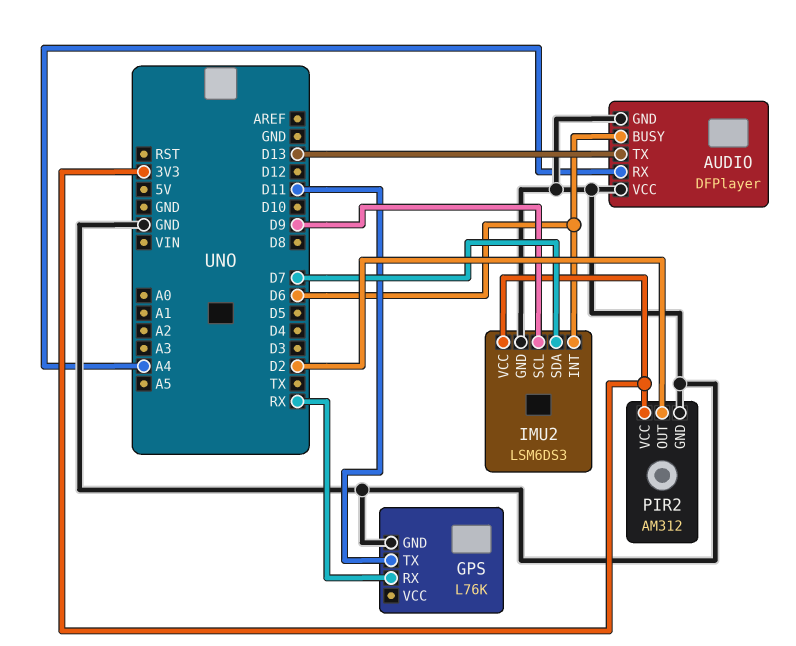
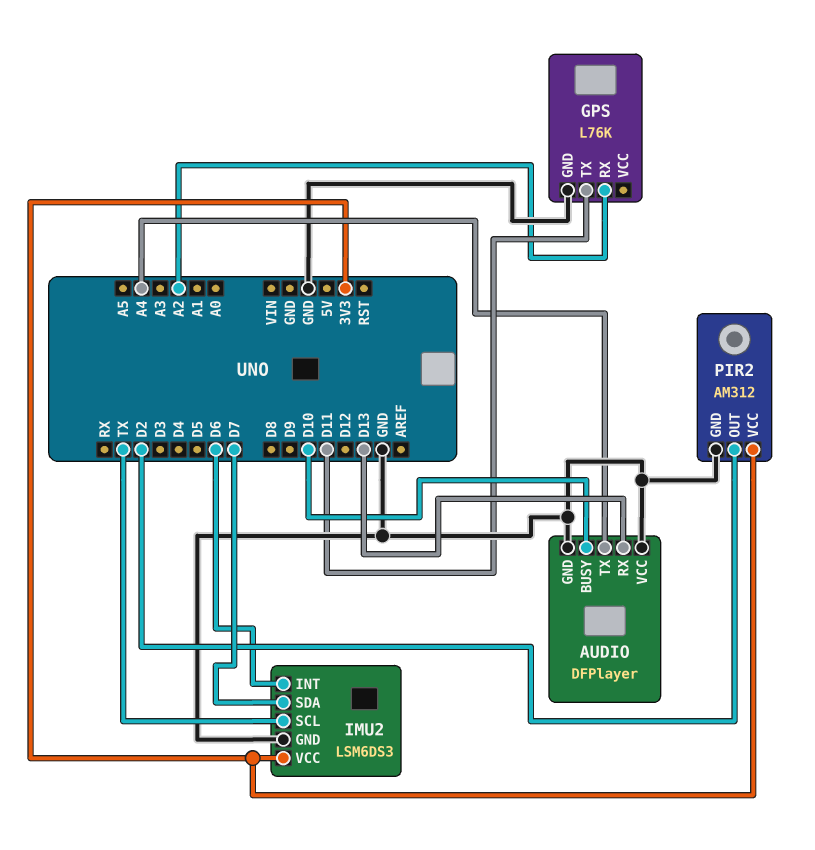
AUDIO pin BUSY: D6 -> D10
AUDIO pin RX: A4 -> D13
AUDIO pin TX: D13 -> A4
GPS pin RX: RX -> A2
IMU2 pin SCL: D9 -> TX

